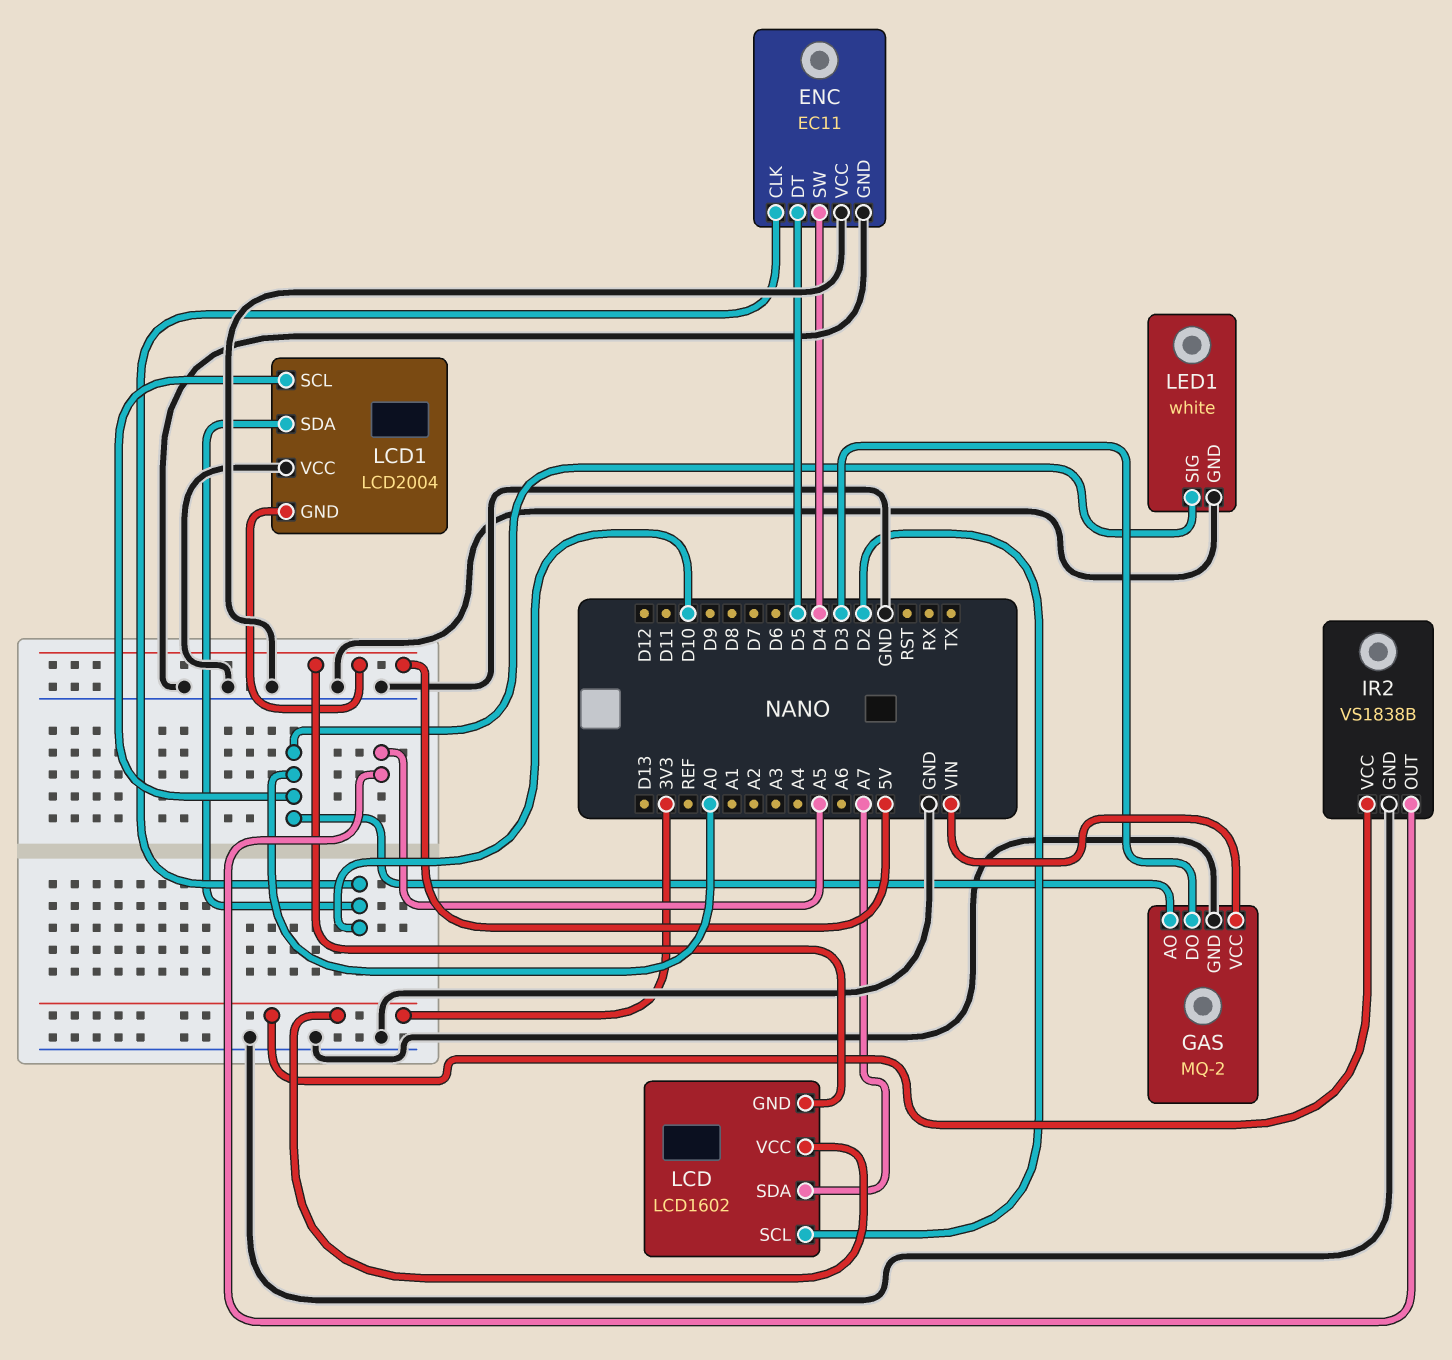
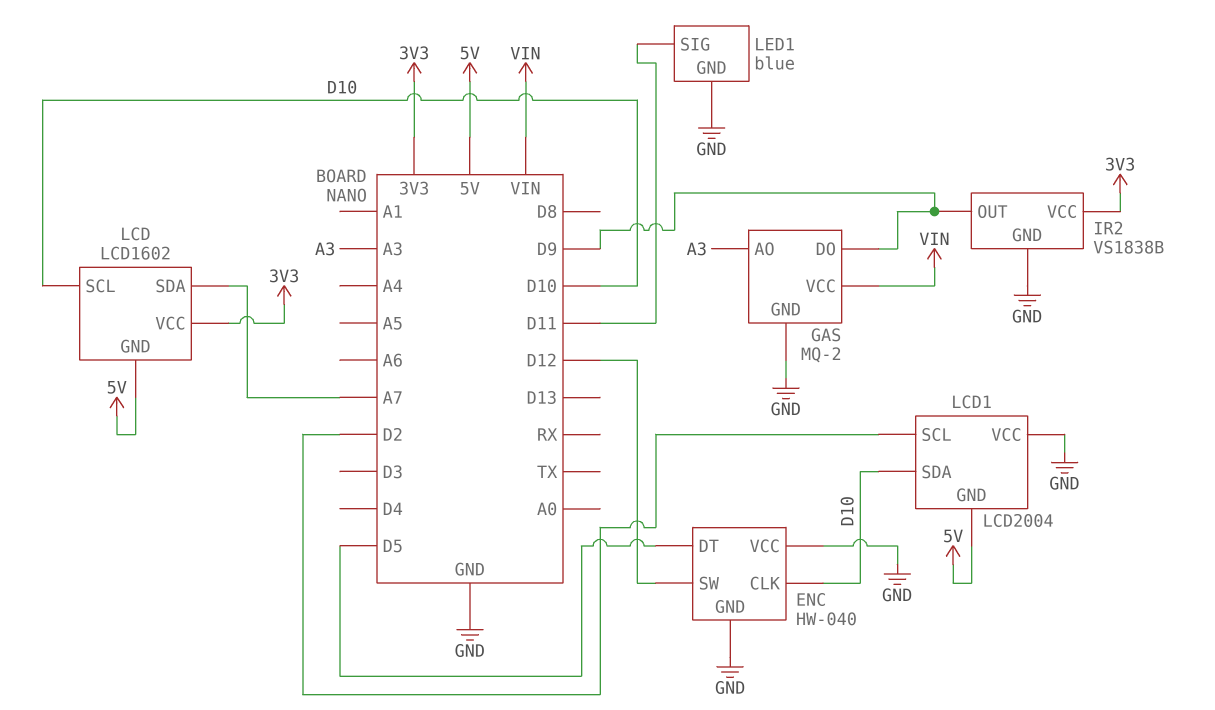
ENC: EC11 -> HW-040
ENC pin SW: D4 -> D12
GAS pin AO: A0 -> A3
GAS pin DO: D3 -> D9
IR2 pin OUT: A5 -> D9
LCD pin SCL: D2 -> D10
LCD1 pin SCL: A0 -> D2
LED1: white -> blue
LED1 pin SIG: A0 -> D11

